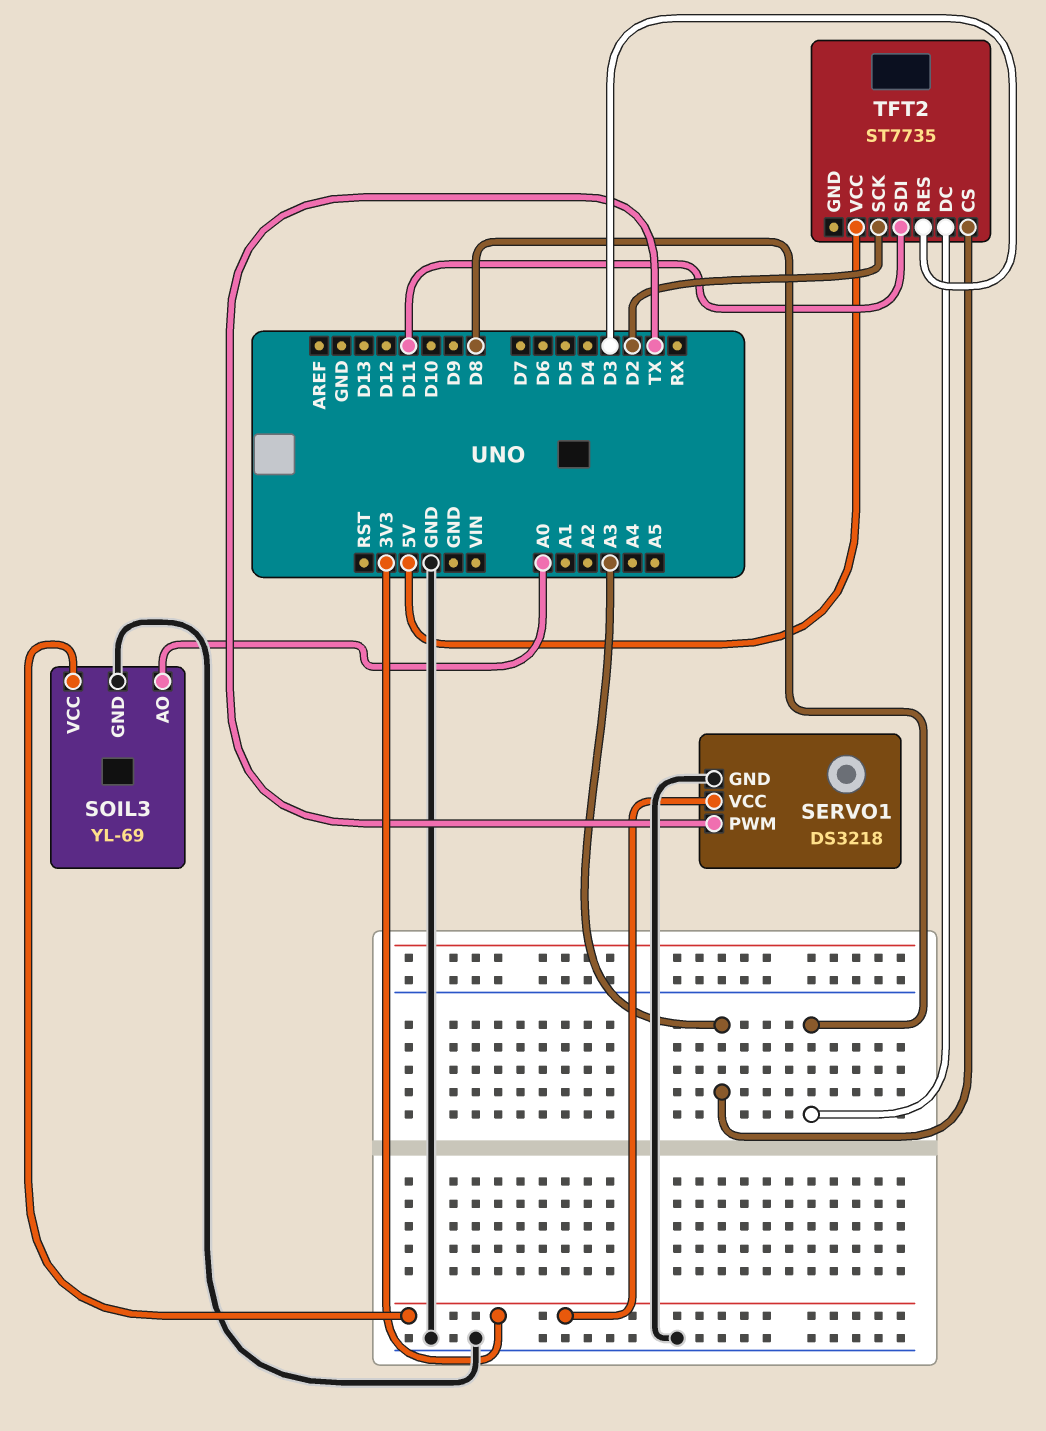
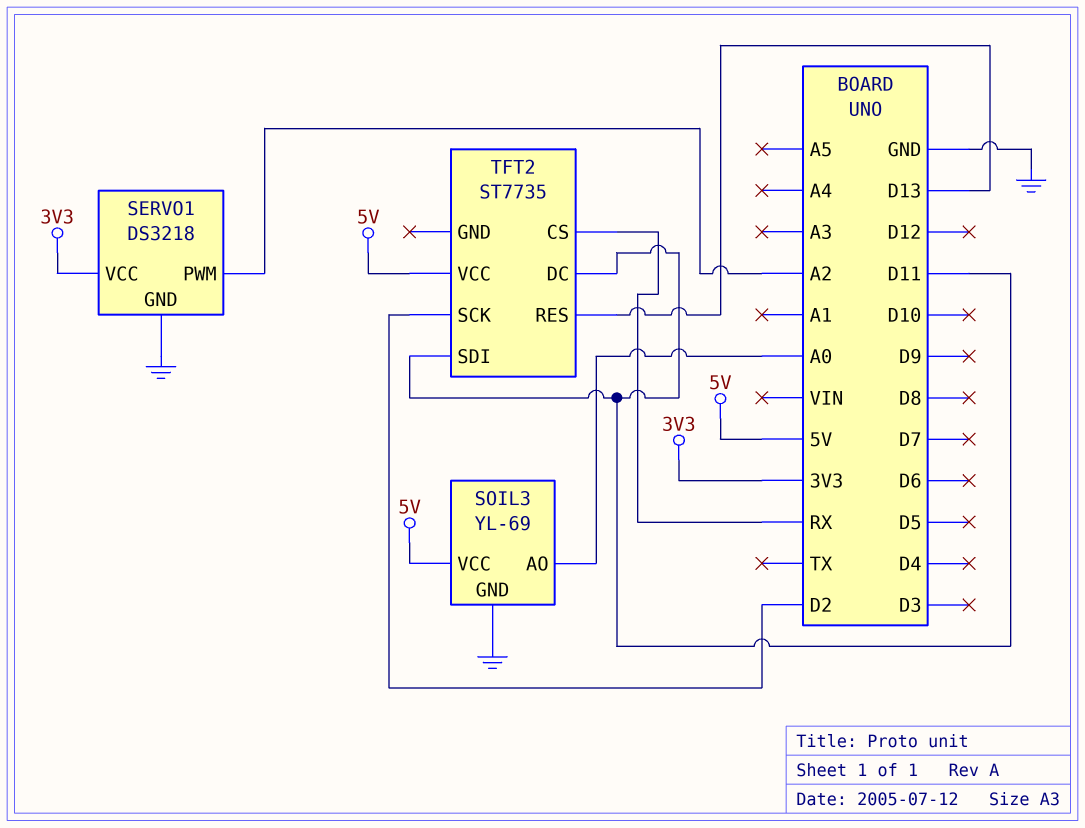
SERVO1 pin PWM: TX -> A2
SOIL3 pin VCC: 3V3 -> 5V
TFT2 pin CS: A3 -> RX
TFT2 pin DC: D8 -> D11
TFT2 pin RES: D3 -> D13

